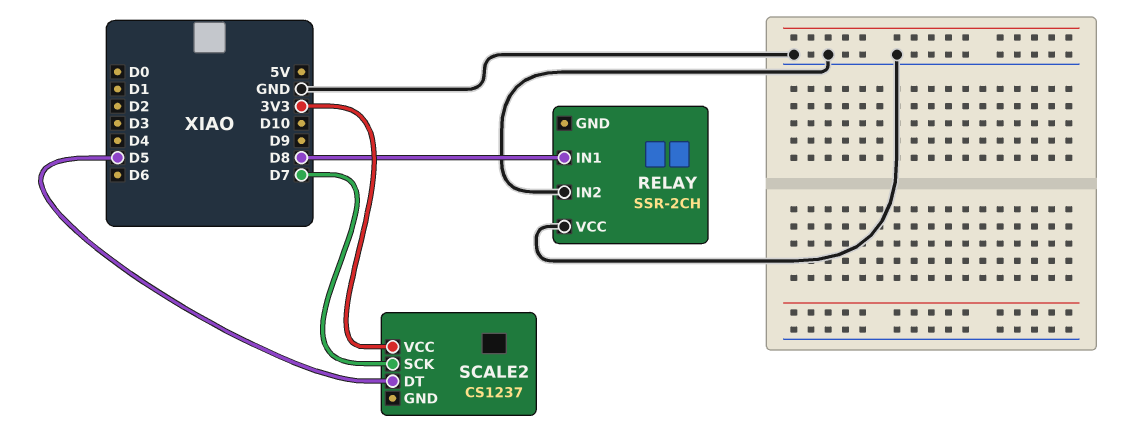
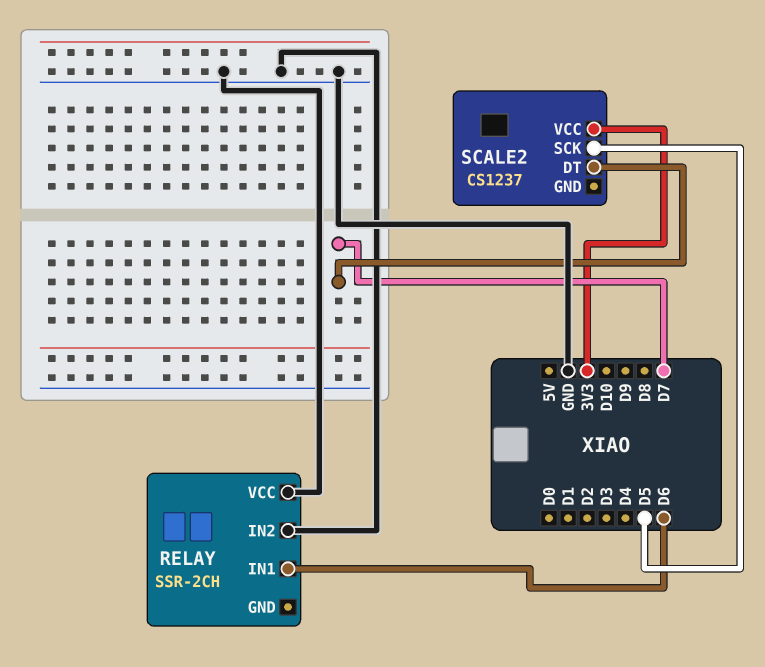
RELAY pin IN1: D8 -> D6
SCALE2 pin DT: D5 -> D7
SCALE2 pin SCK: D7 -> D5

